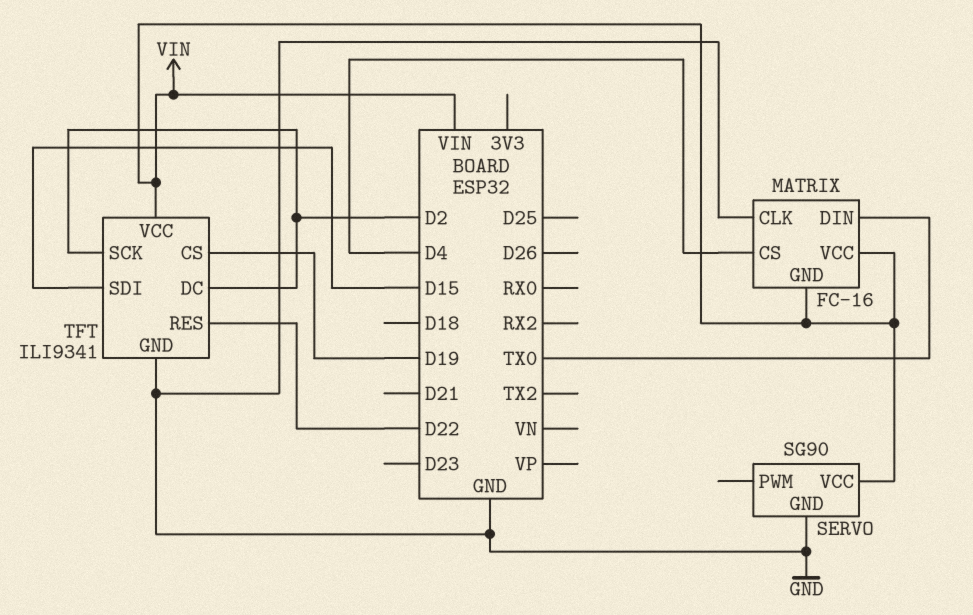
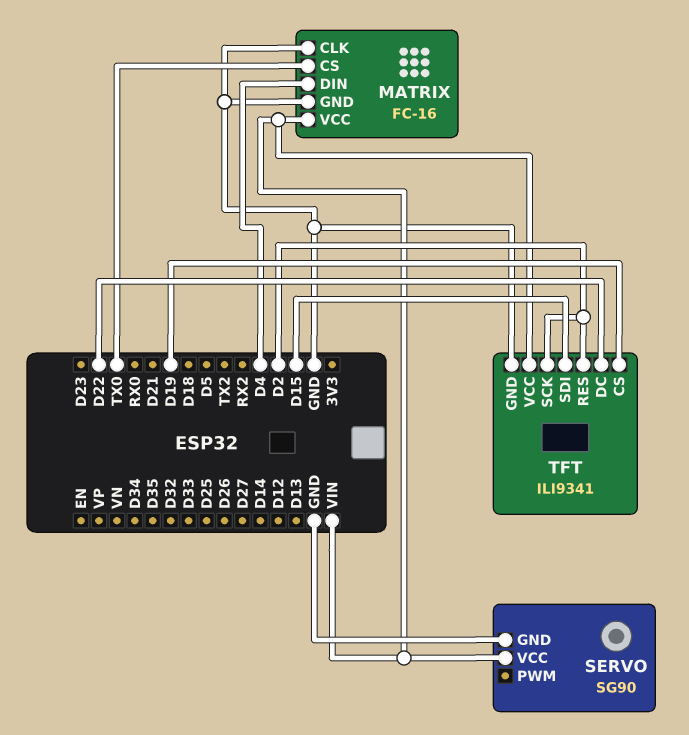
MATRIX pin CS: D4 -> TX0
MATRIX pin DIN: TX0 -> D4
MATRIX pin GND: VIN -> GND
TFT pin DC: D2 -> D22
TFT pin RES: D22 -> D2

